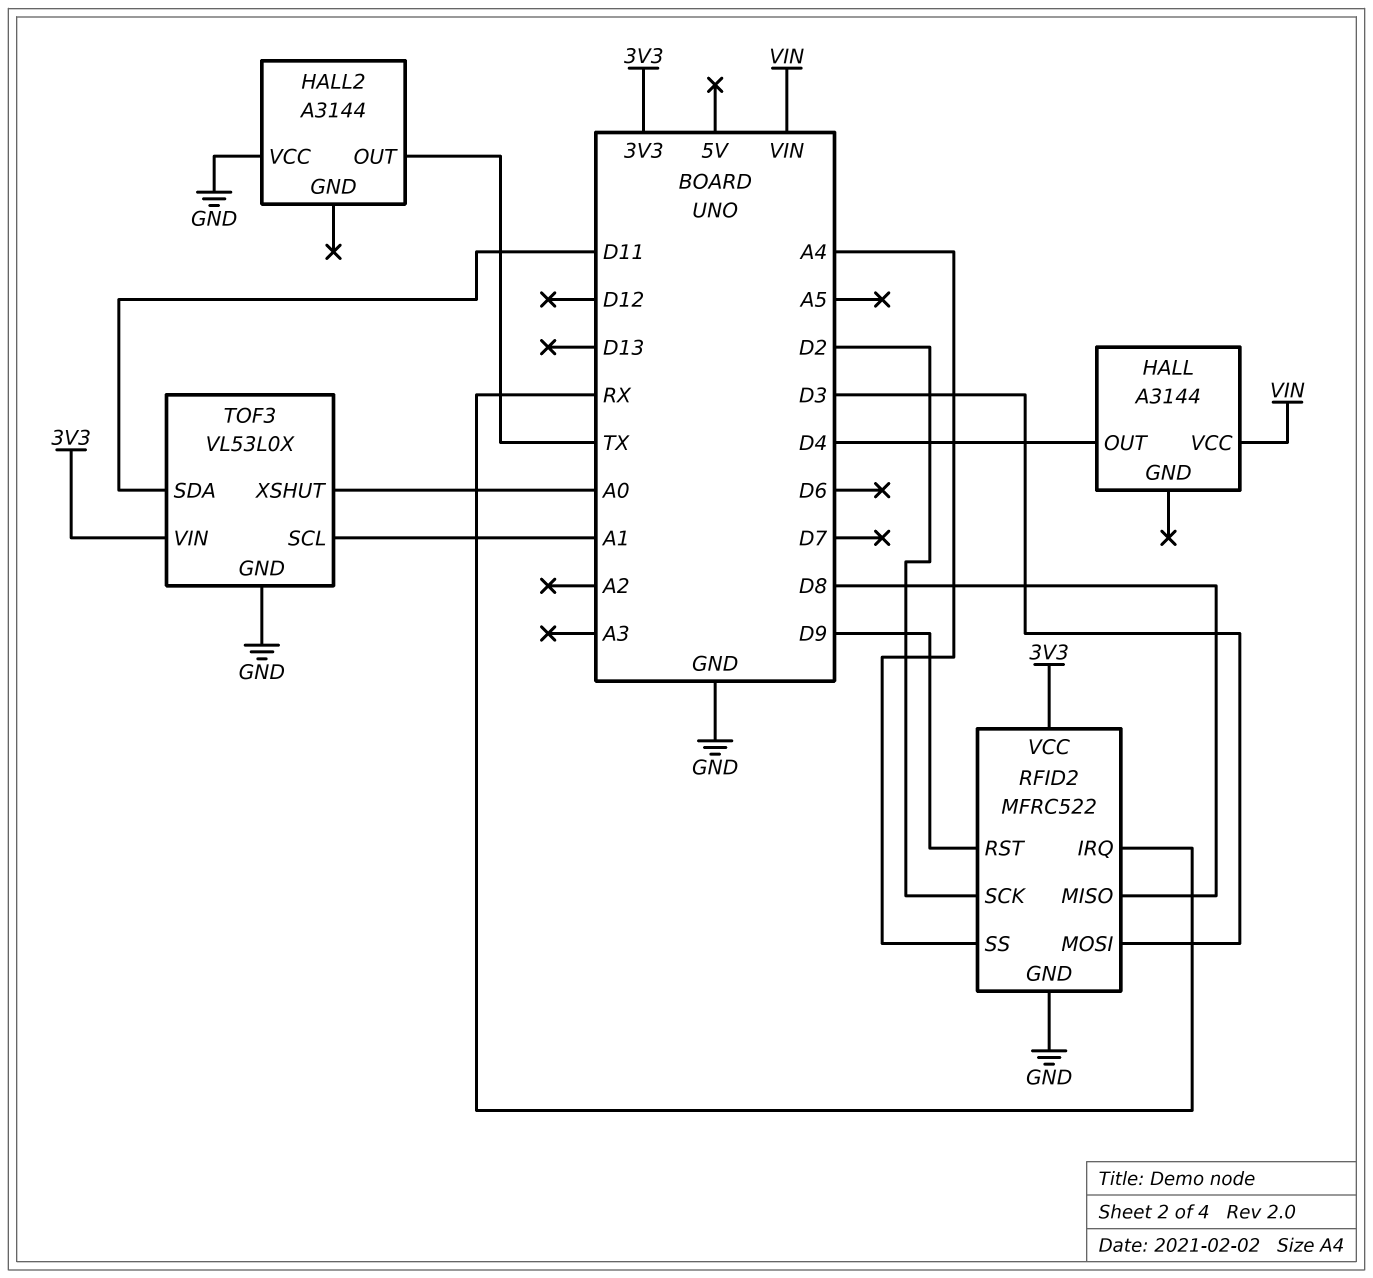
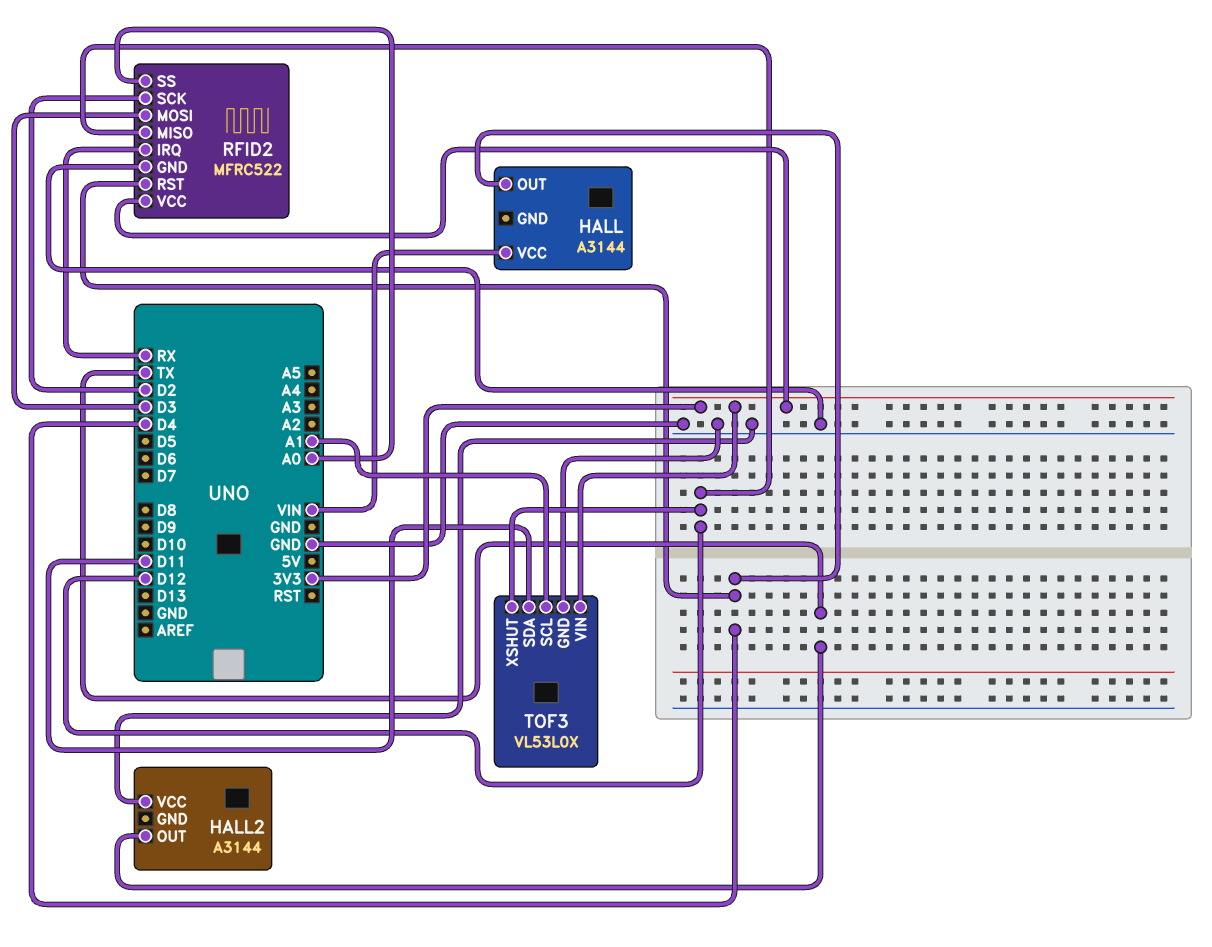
RFID2 pin MISO: D8 -> D12
RFID2 pin RST: D9 -> D4
RFID2 pin SS: A4 -> A0
TOF3 pin XSHUT: A0 -> D12

